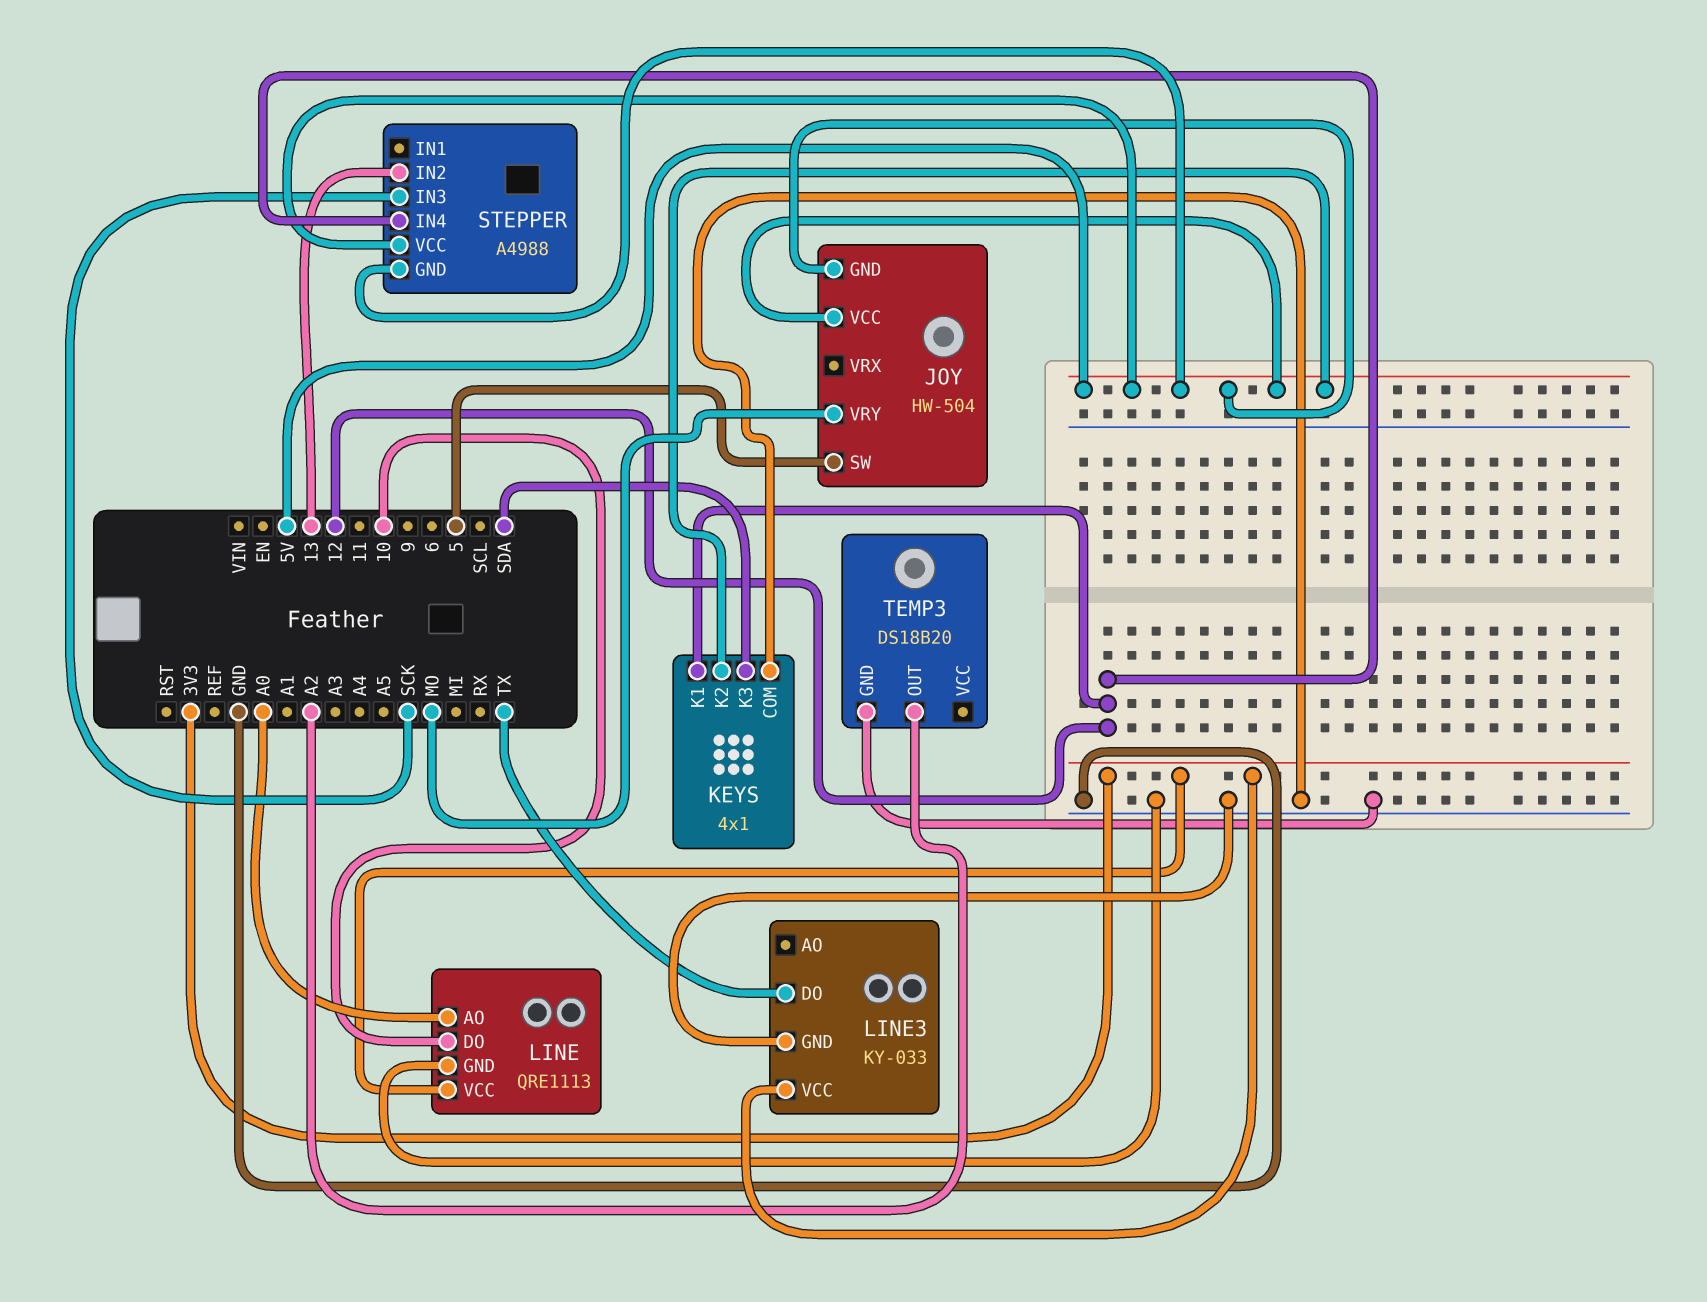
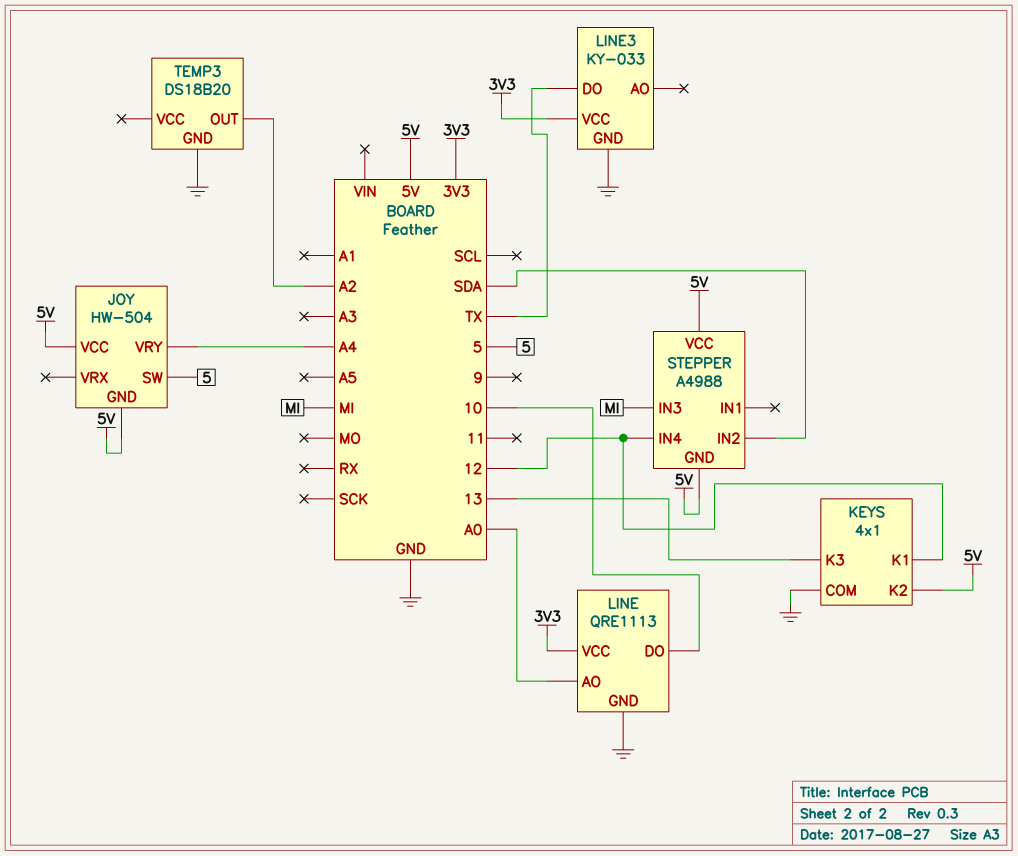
JOY pin VRY: MO -> A4
KEYS pin K3: SDA -> 13
STEPPER pin IN2: 13 -> SDA
STEPPER pin IN3: SCK -> MI

